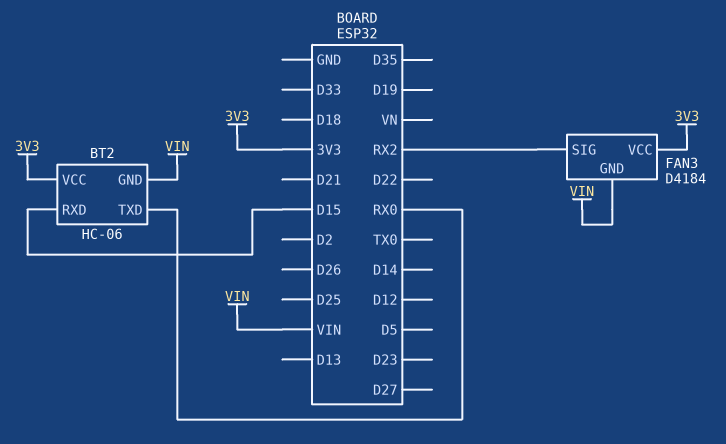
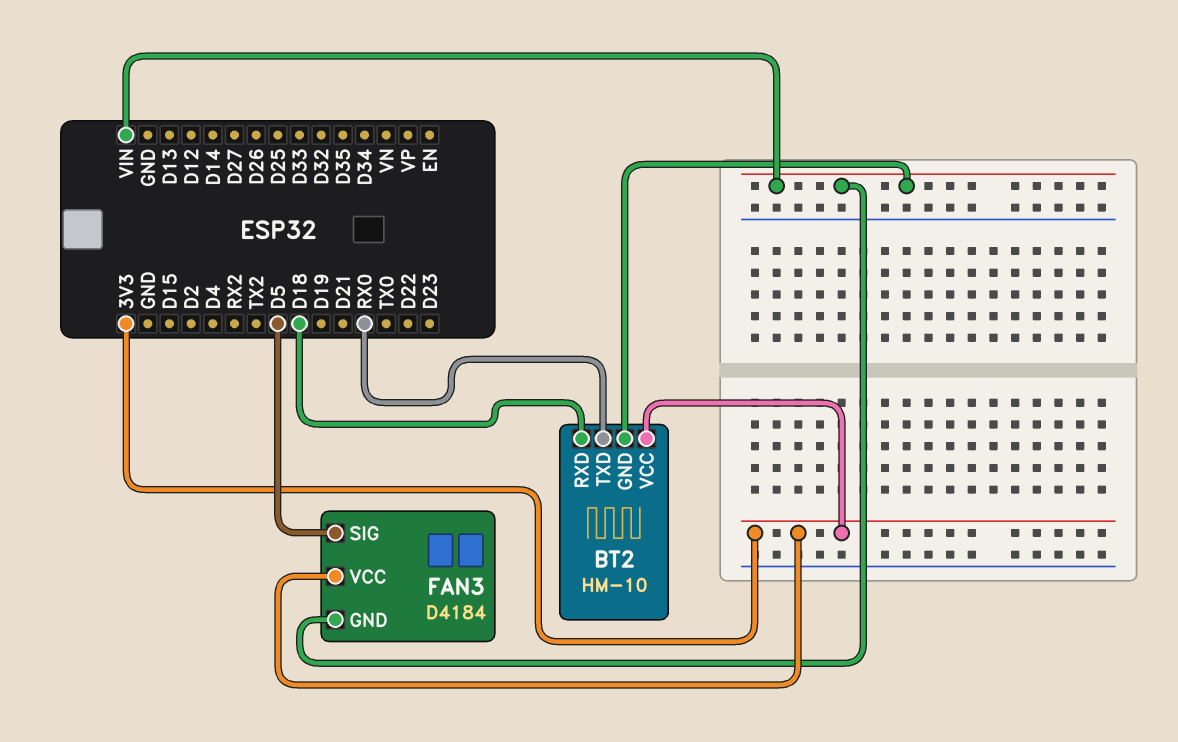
BT2: HC-06 -> HM-10
BT2 pin RXD: D15 -> D18
FAN3 pin SIG: RX2 -> D5

